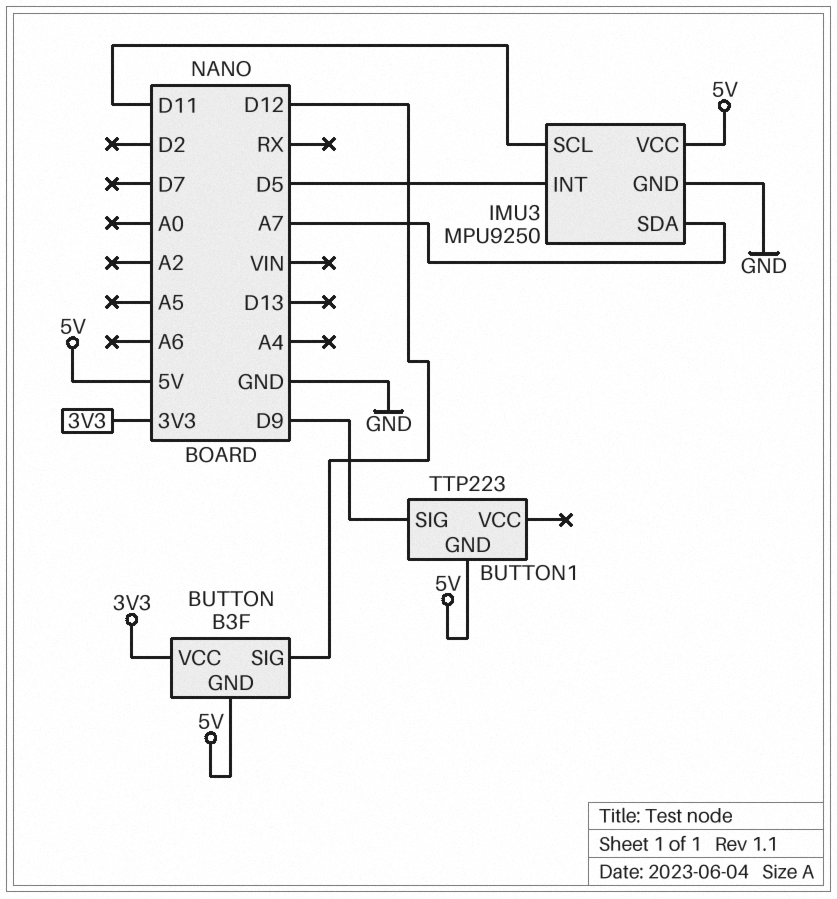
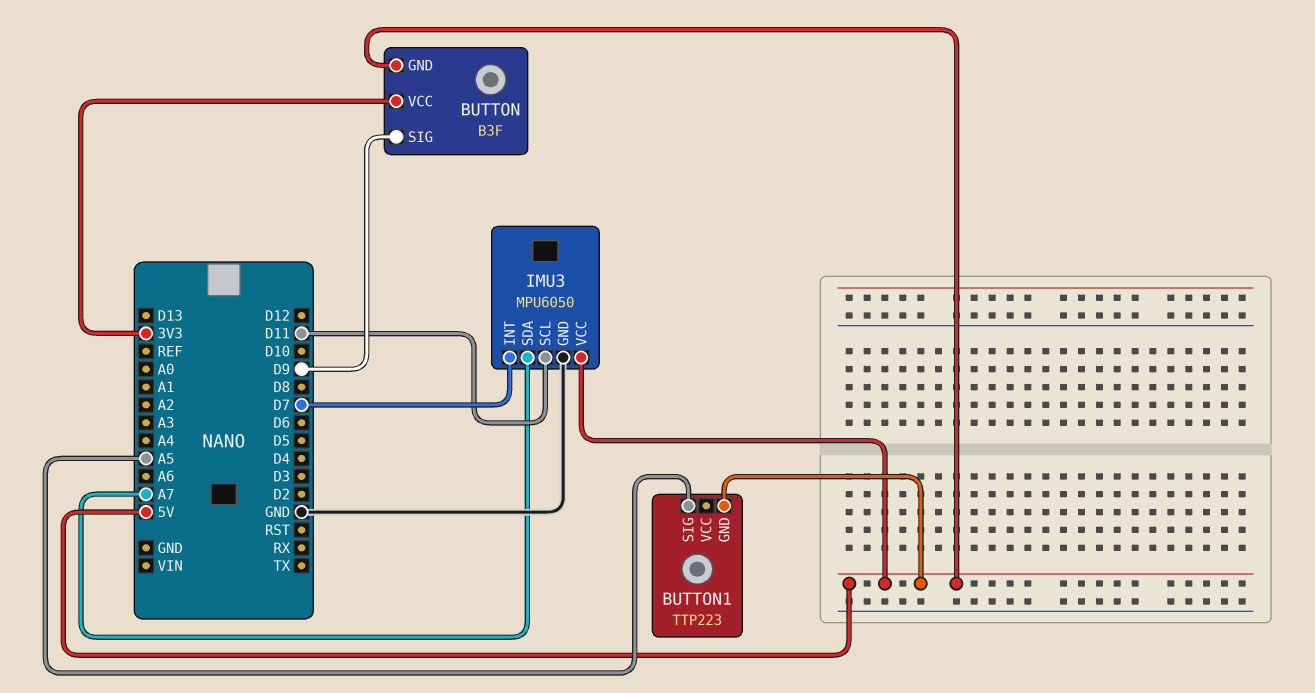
BUTTON pin SIG: D12 -> D9
BUTTON1 pin SIG: D9 -> A5
IMU3: MPU9250 -> MPU6050
IMU3 pin INT: D5 -> D7

